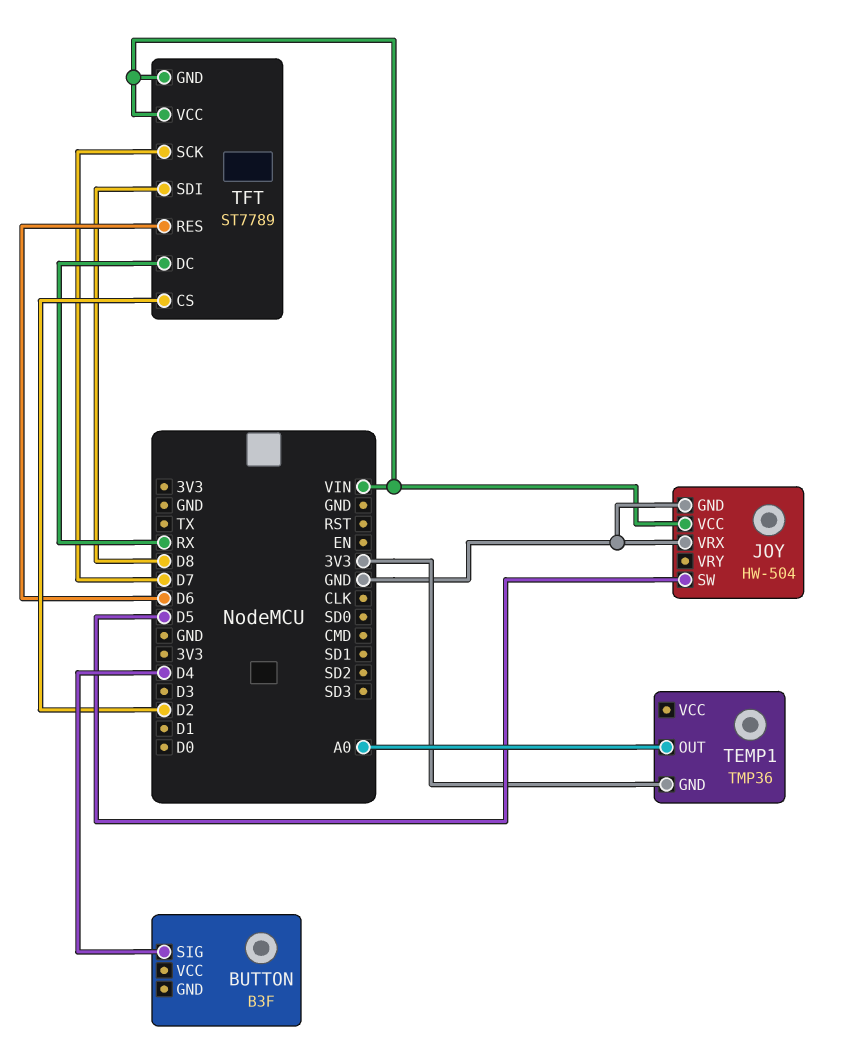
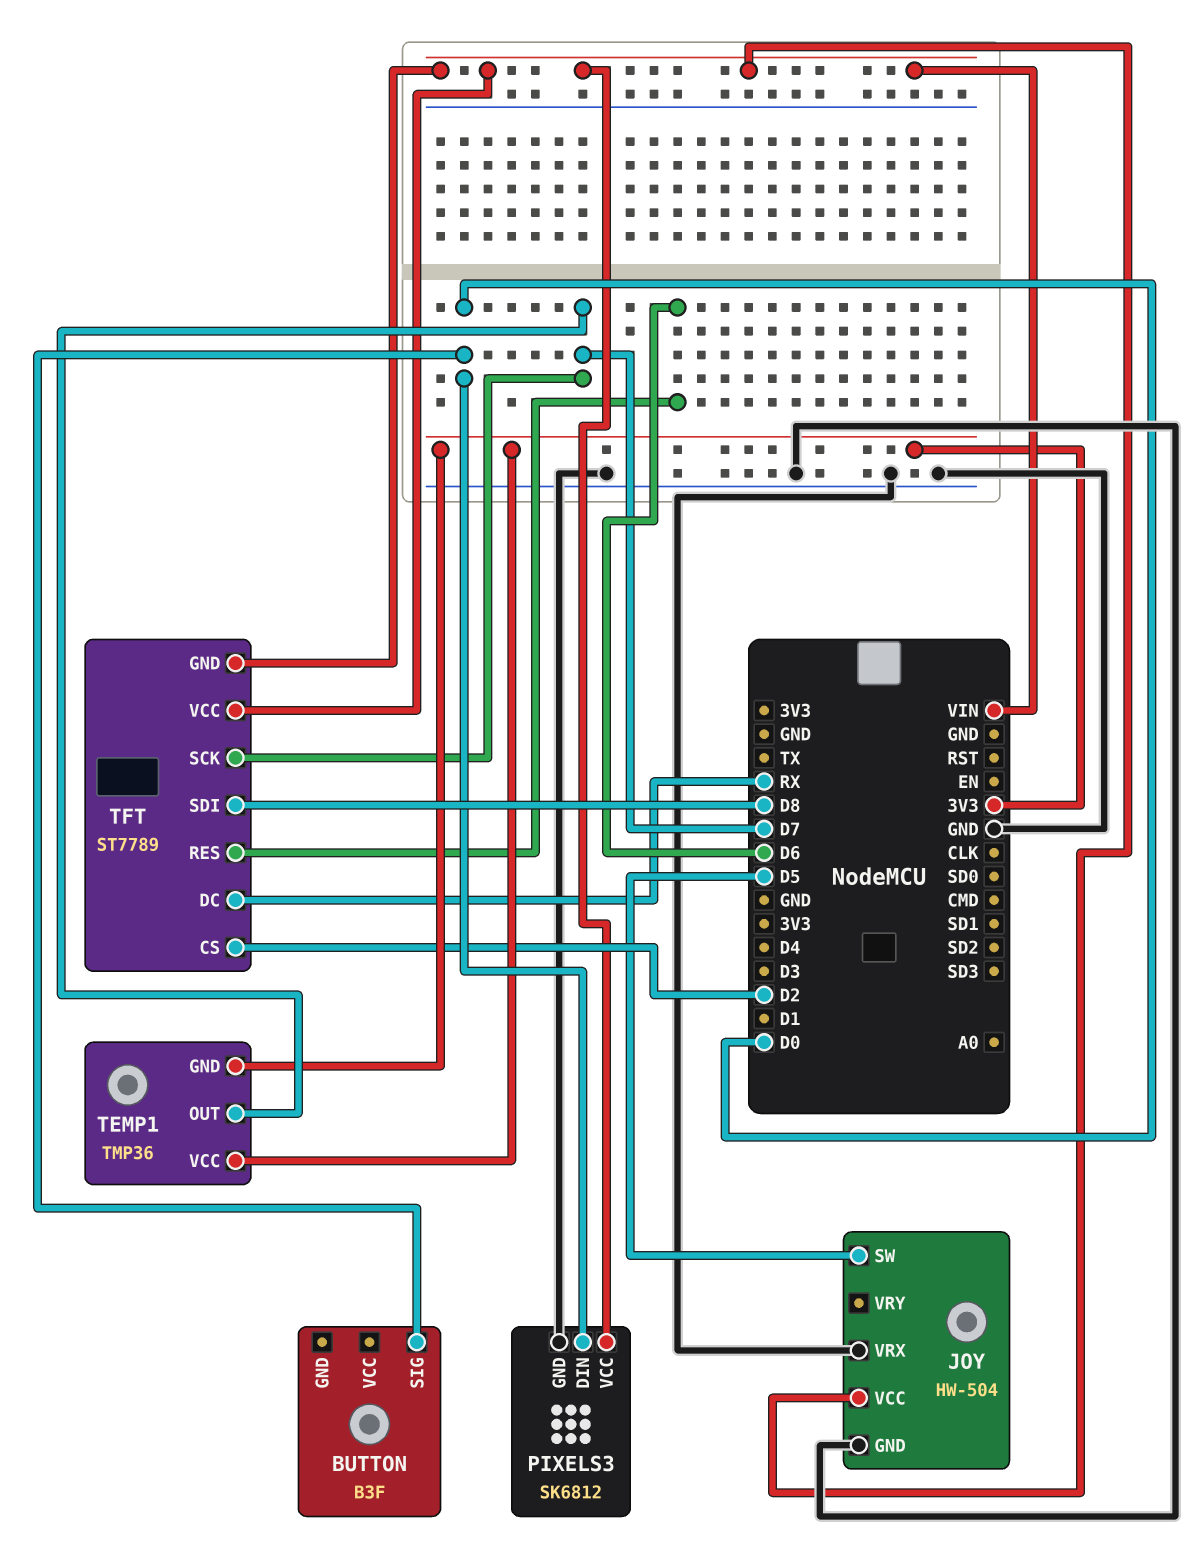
BUTTON pin SIG: D4 -> D0
PIXELS3: none -> SK6812
PIXELS3 pin DIN: none -> D0
PIXELS3 pin GND: none -> GND
PIXELS3 pin VCC: none -> VIN
TEMP1 pin OUT: A0 -> D7
TEMP1 pin VCC: none -> 3V3

